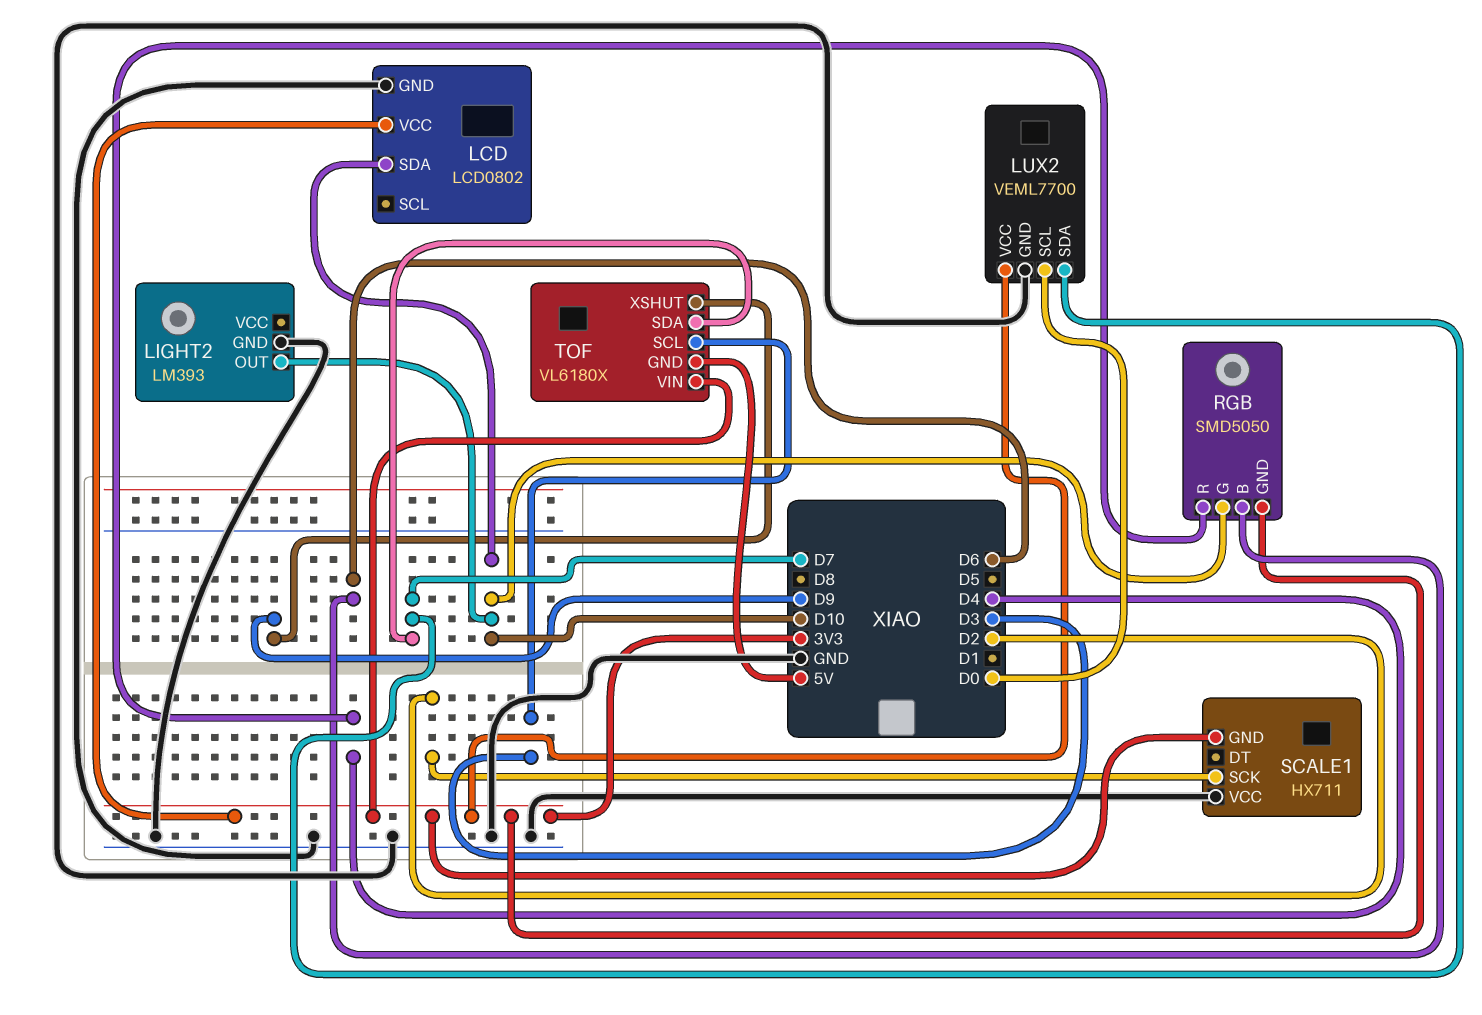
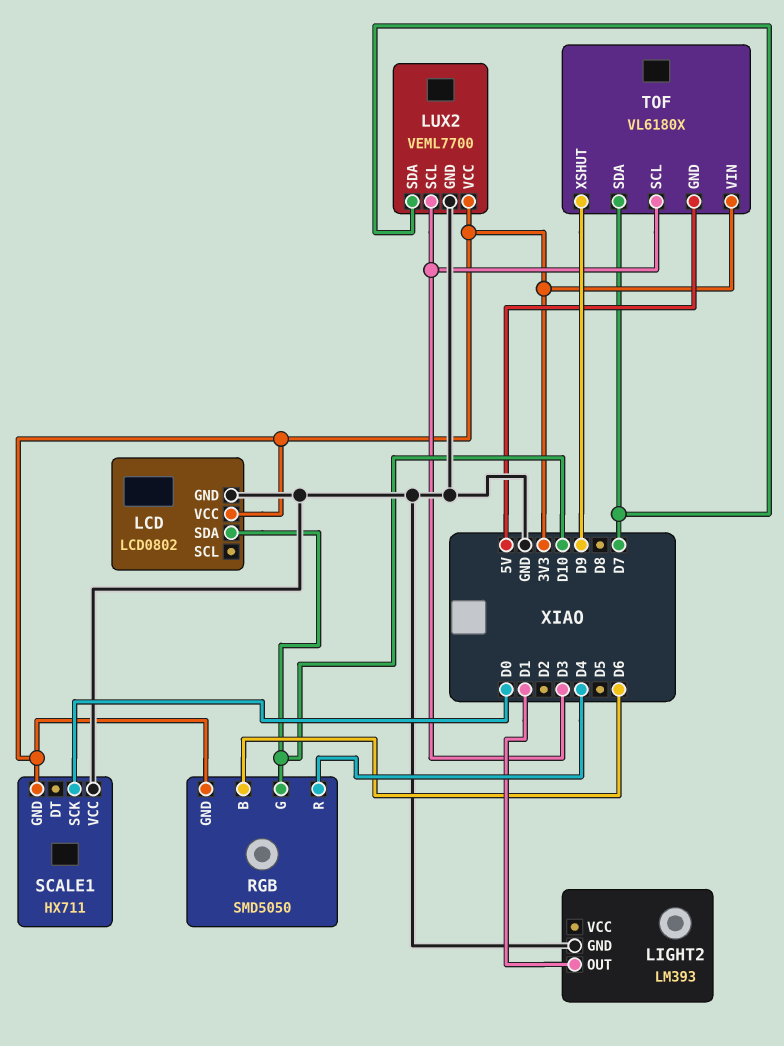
LIGHT2 pin OUT: D10 -> D1
LUX2 pin SCL: D0 -> D3
SCALE1 pin SCK: D2 -> D0

